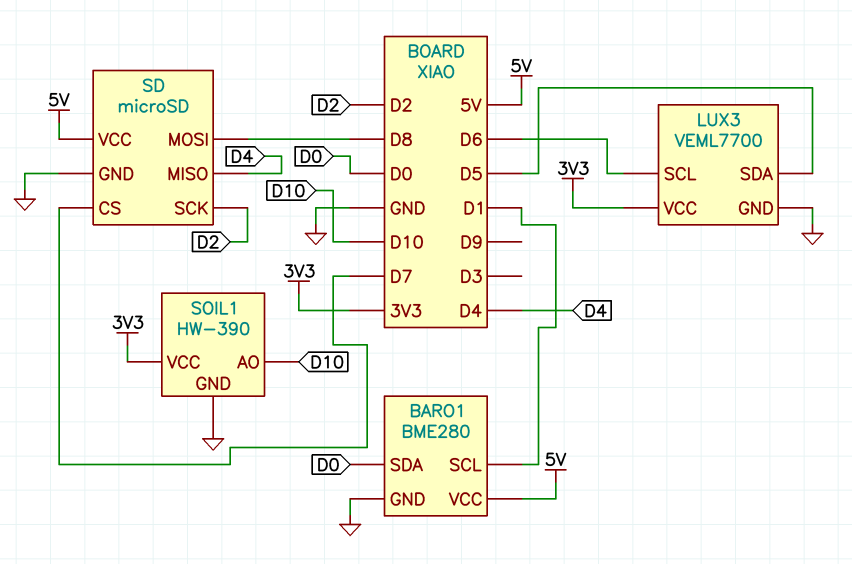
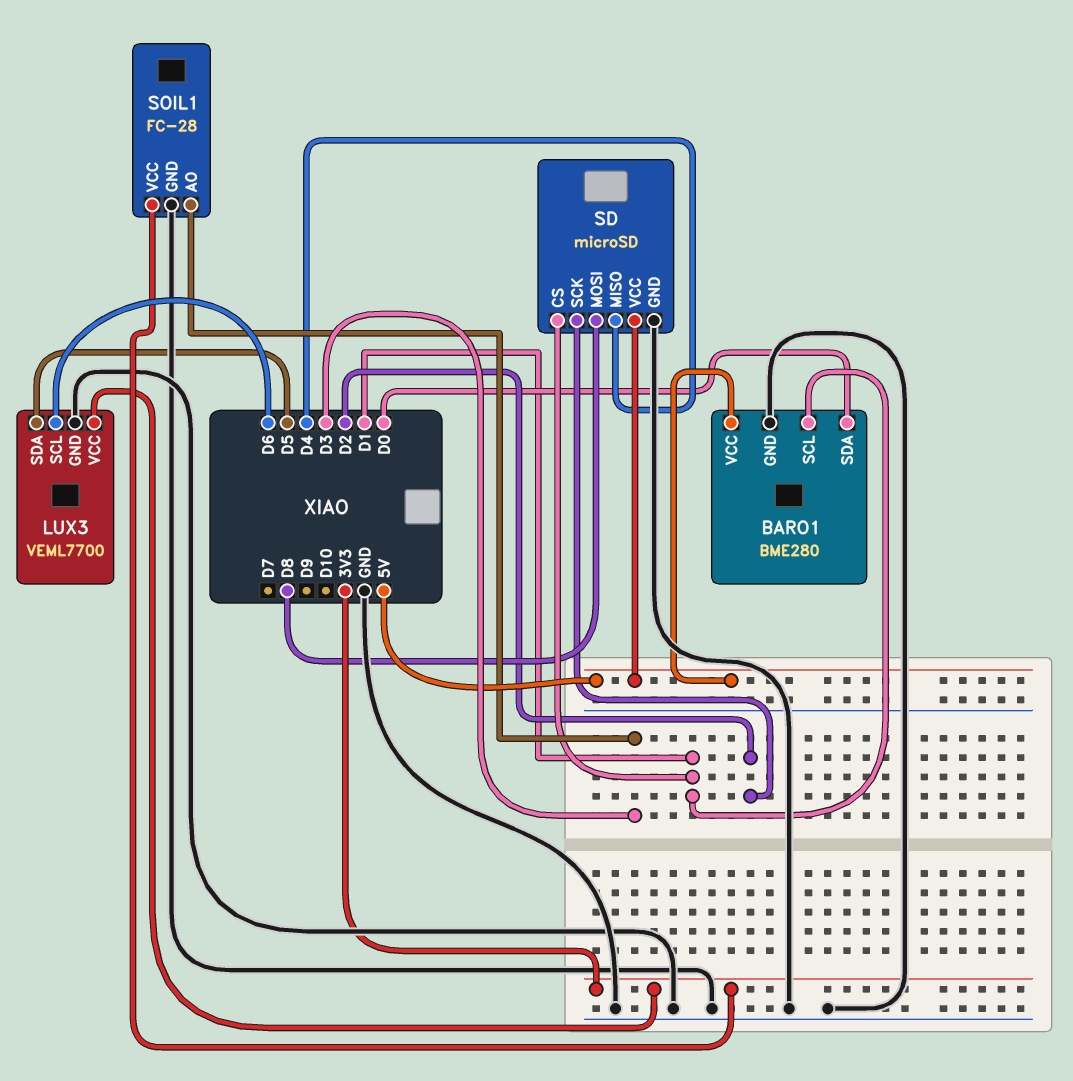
SD pin CS: D7 -> D1
SOIL1: HW-390 -> FC-28
SOIL1 pin AO: D10 -> D3

